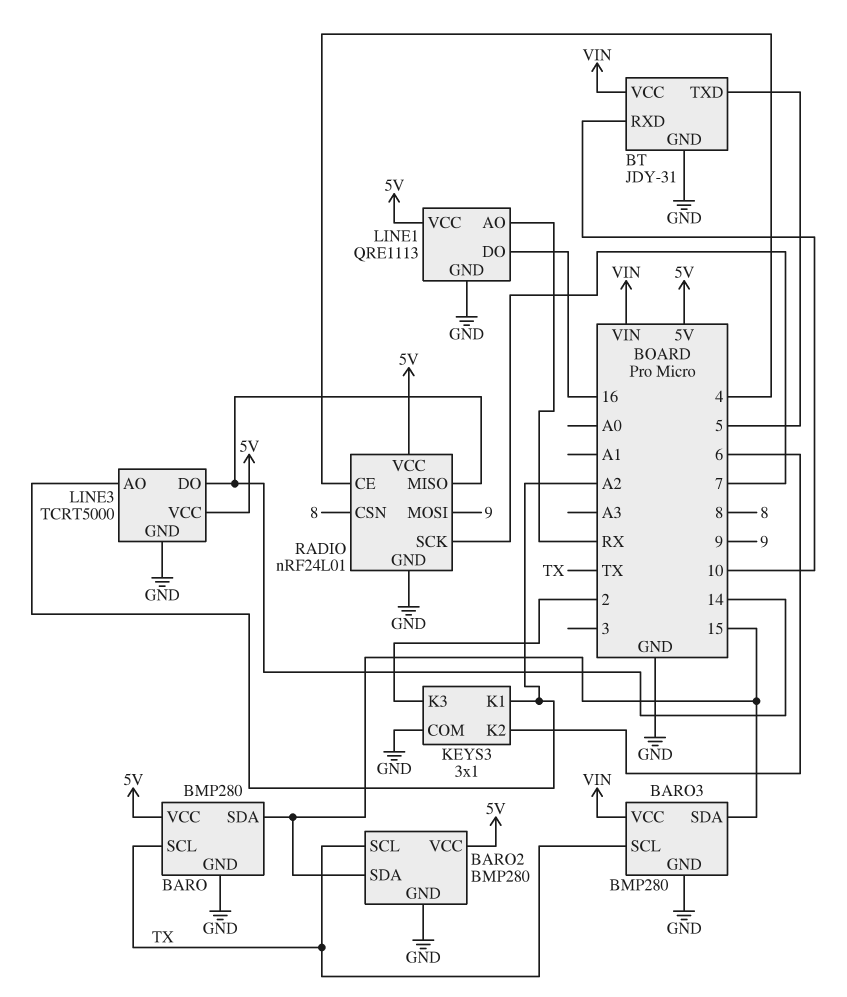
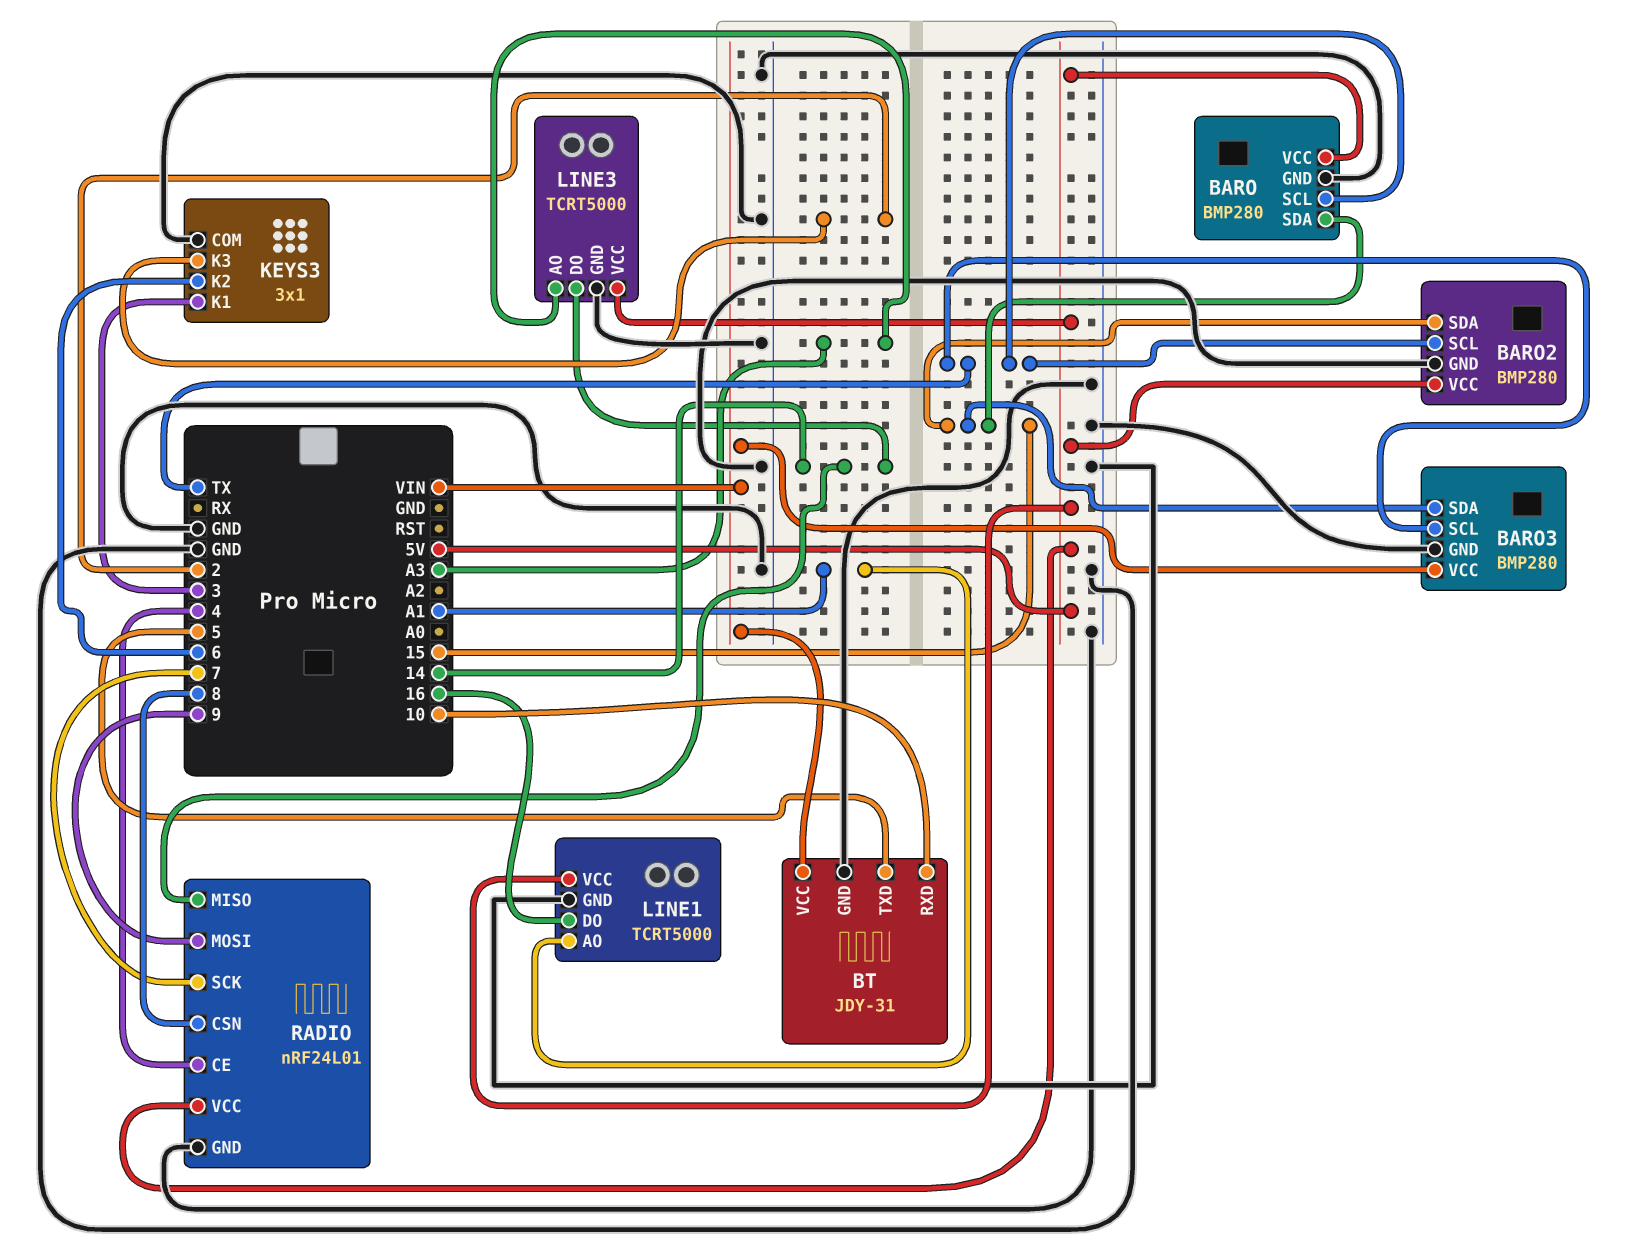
KEYS3 pin K1: A2 -> 3
LINE1: QRE1113 -> TCRT5000
LINE1 pin AO: RX -> A1
LINE3 pin AO: A2 -> A3

